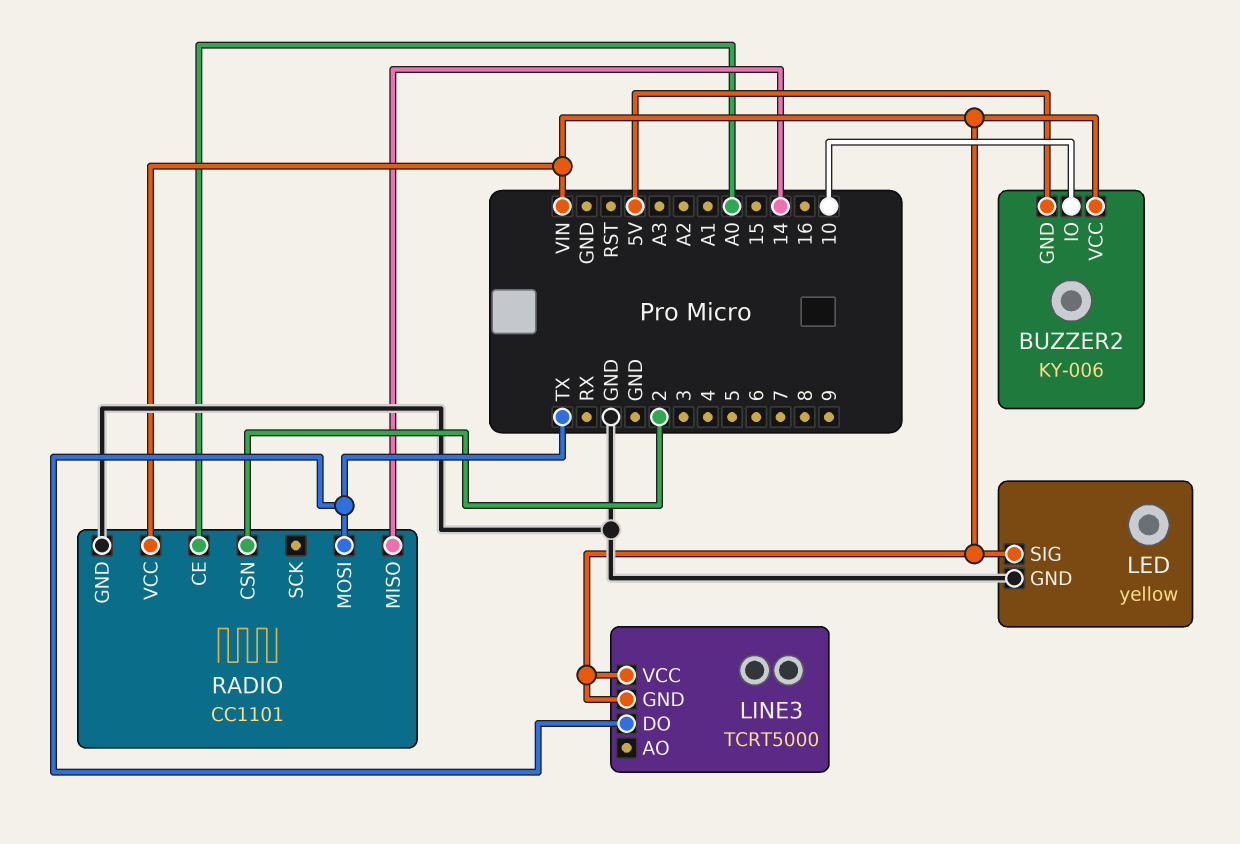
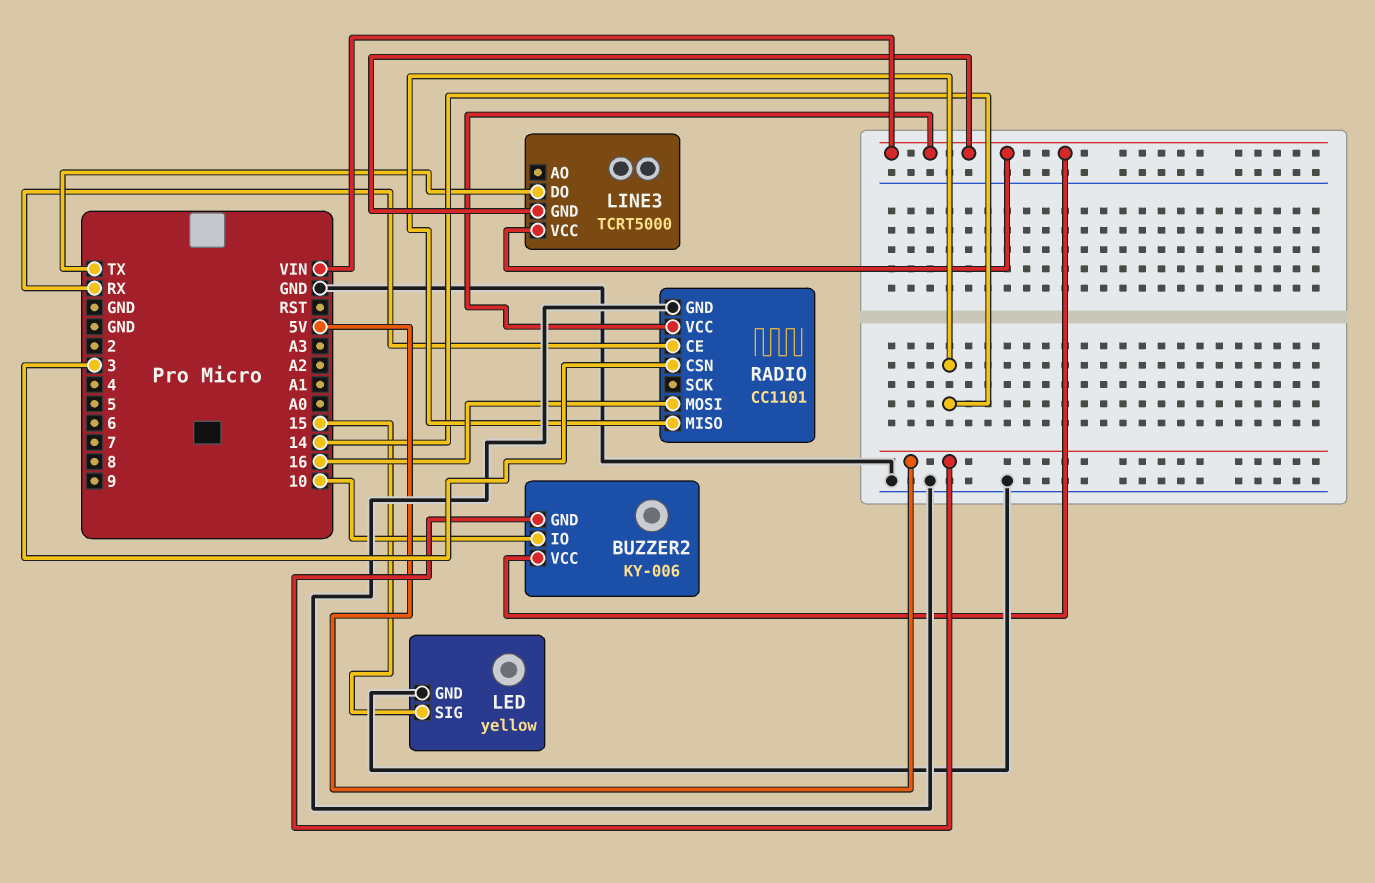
LED pin SIG: VIN -> 15
RADIO pin CE: A0 -> RX
RADIO pin CSN: 2 -> 3
RADIO pin MOSI: TX -> 16

